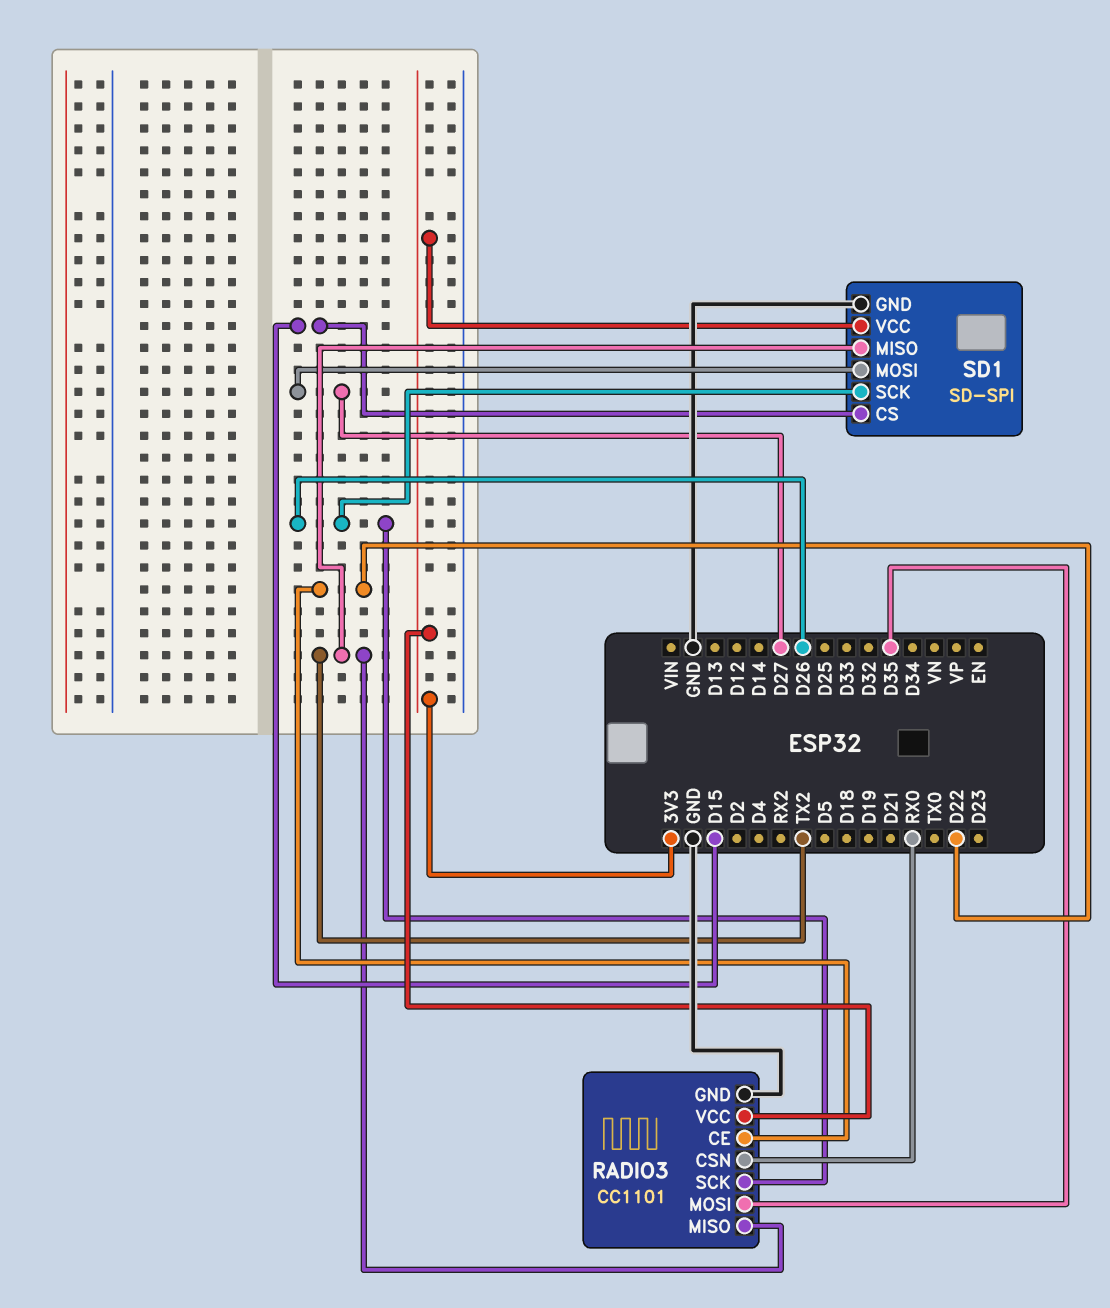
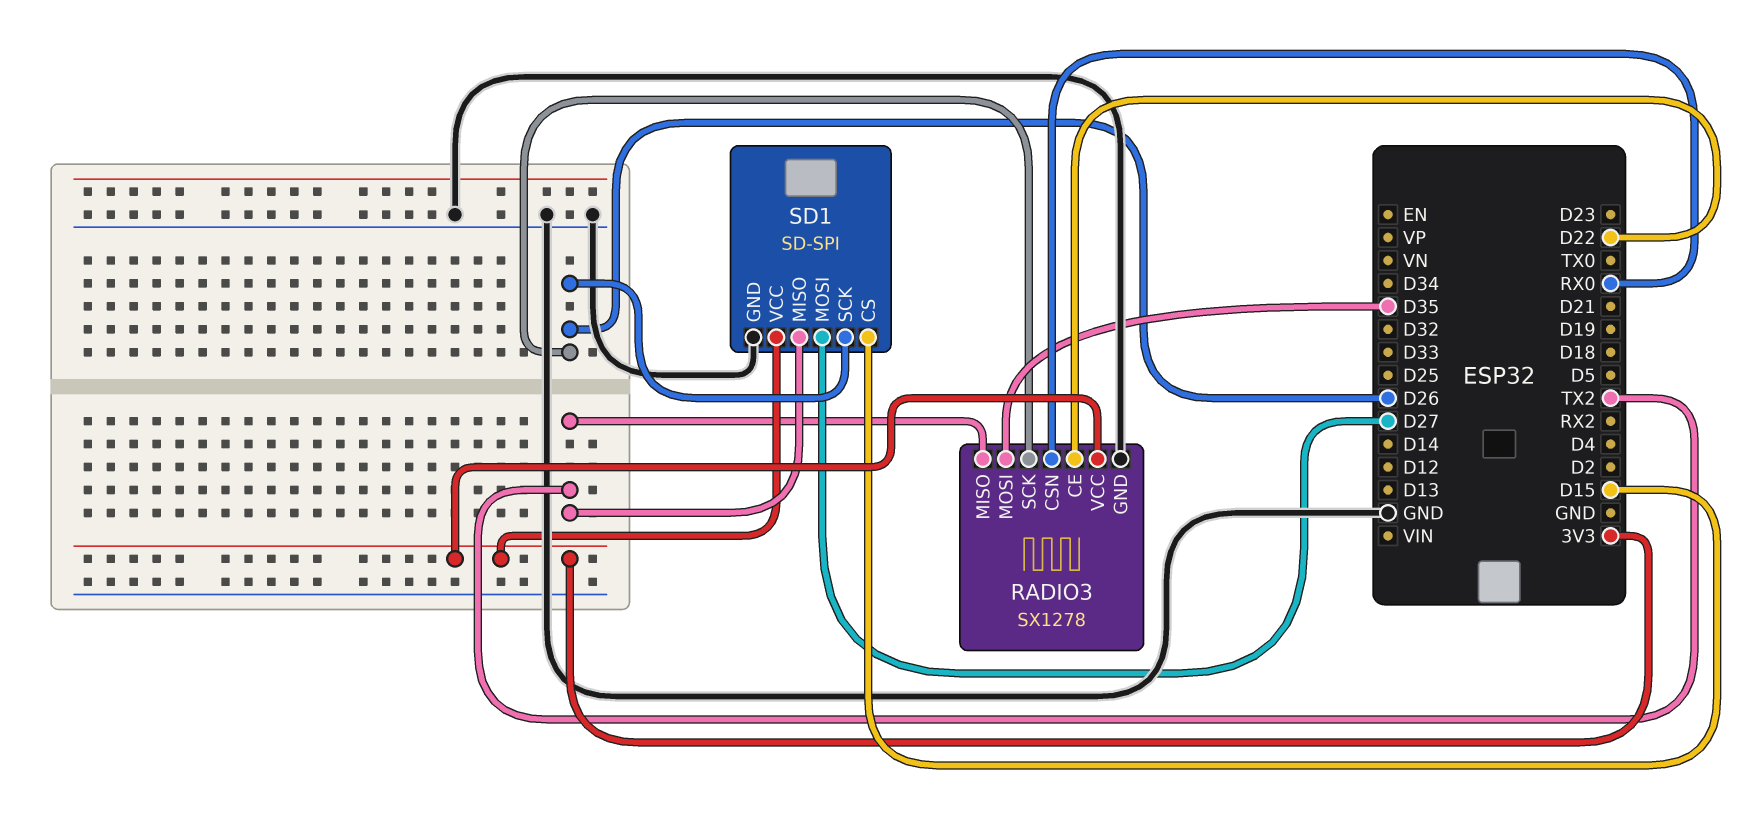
RADIO3: CC1101 -> SX1278

